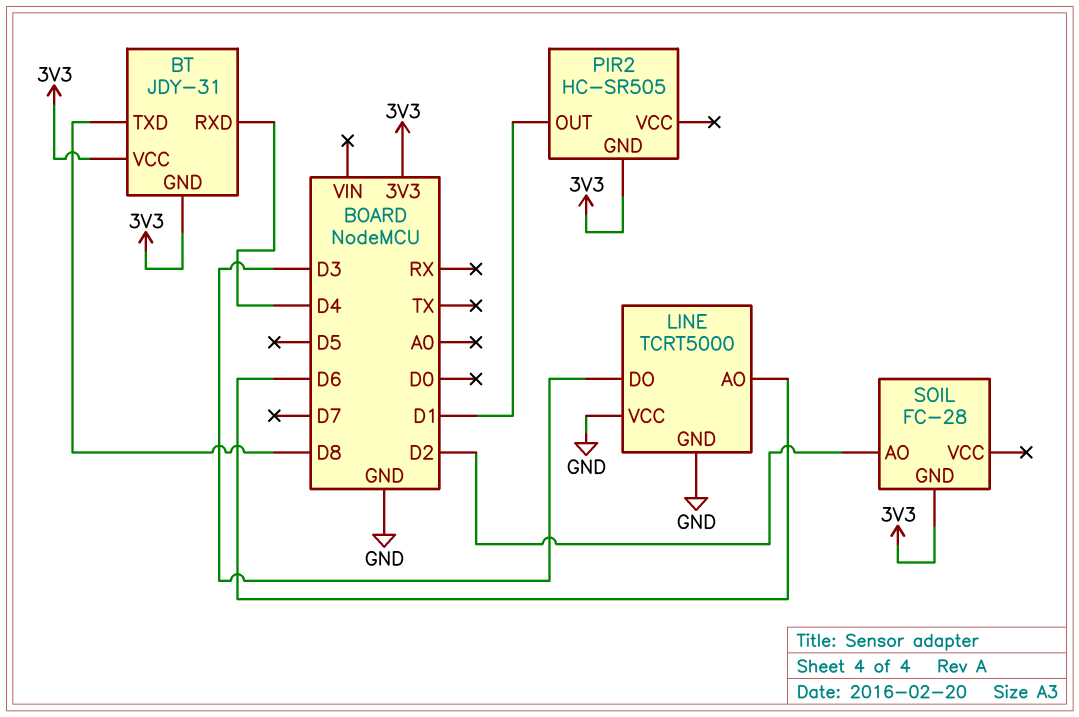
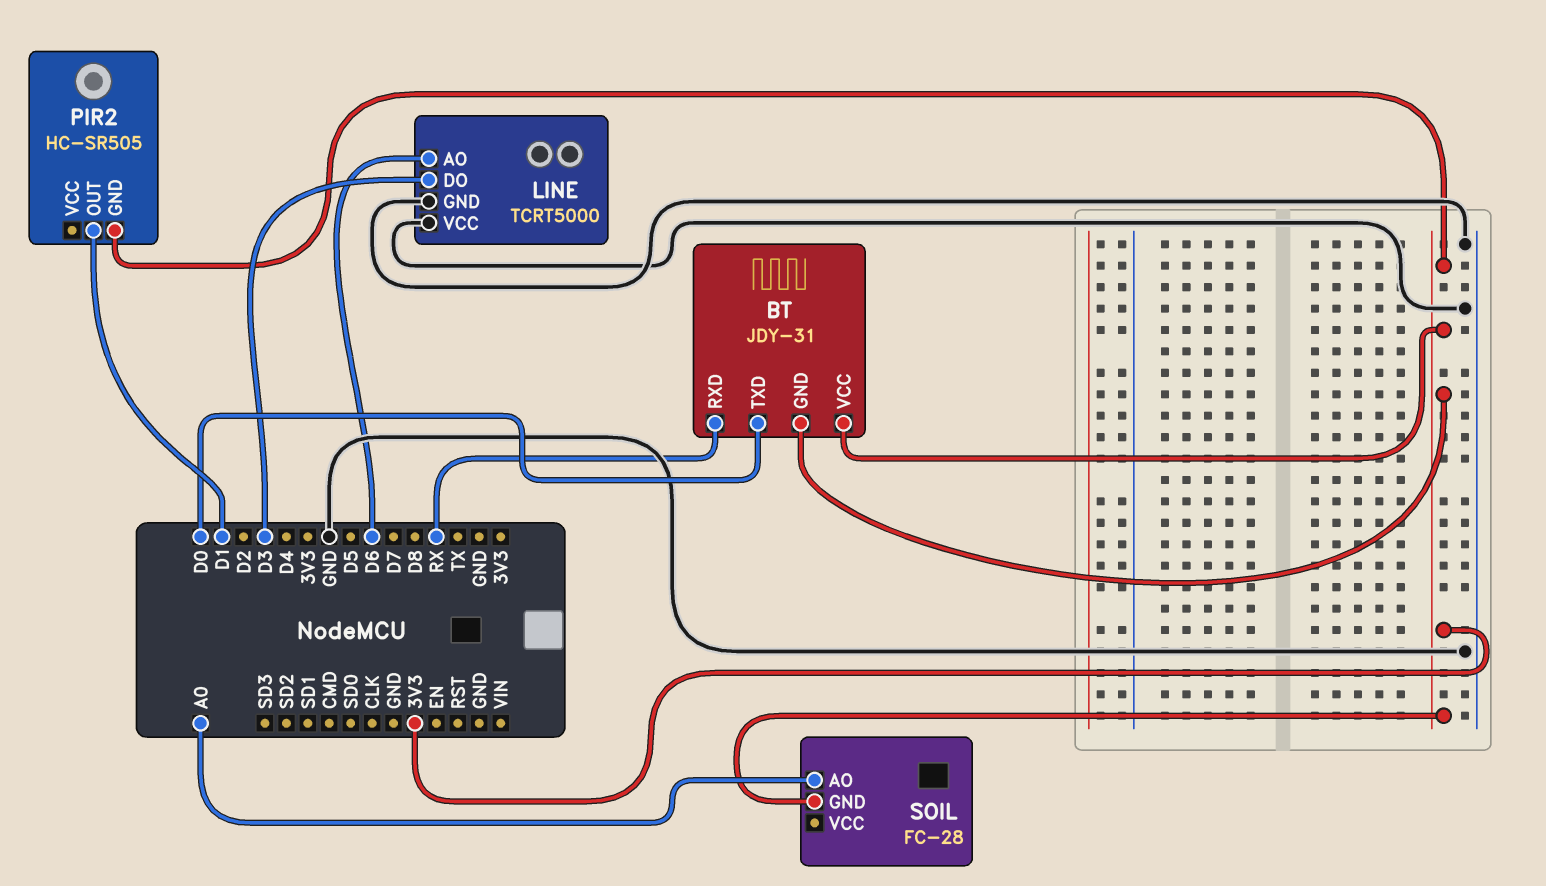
BT pin RXD: D4 -> RX
BT pin TXD: D8 -> D0
SOIL pin AO: D2 -> A0

